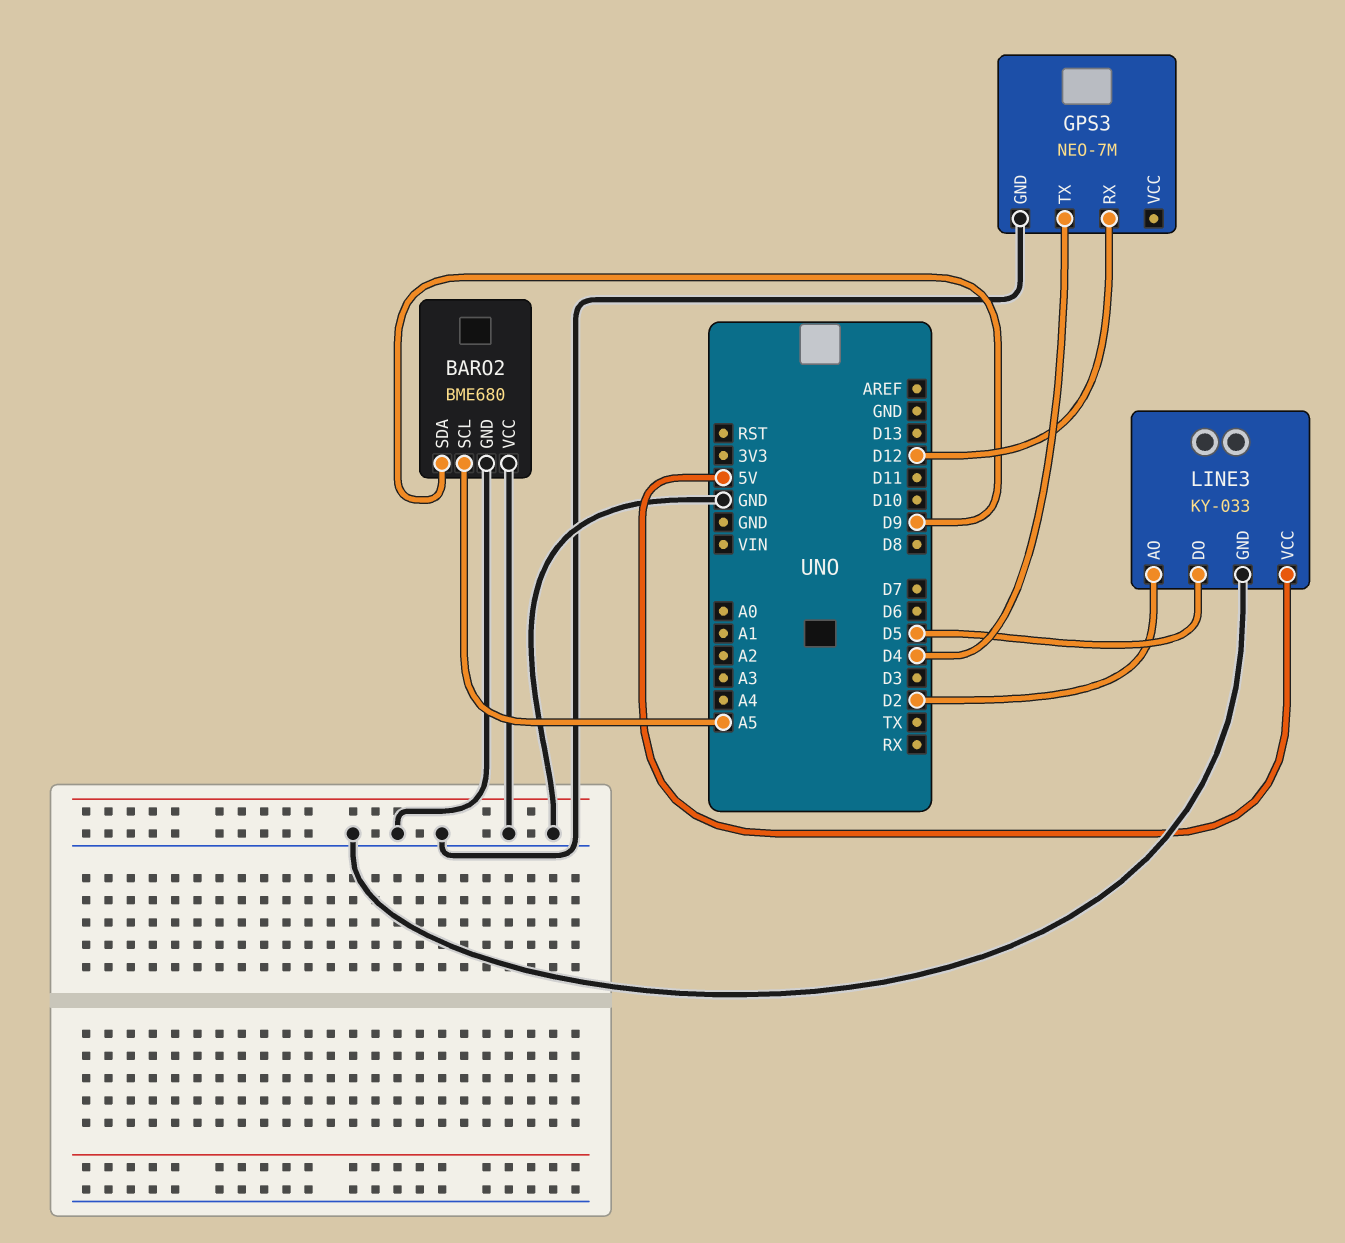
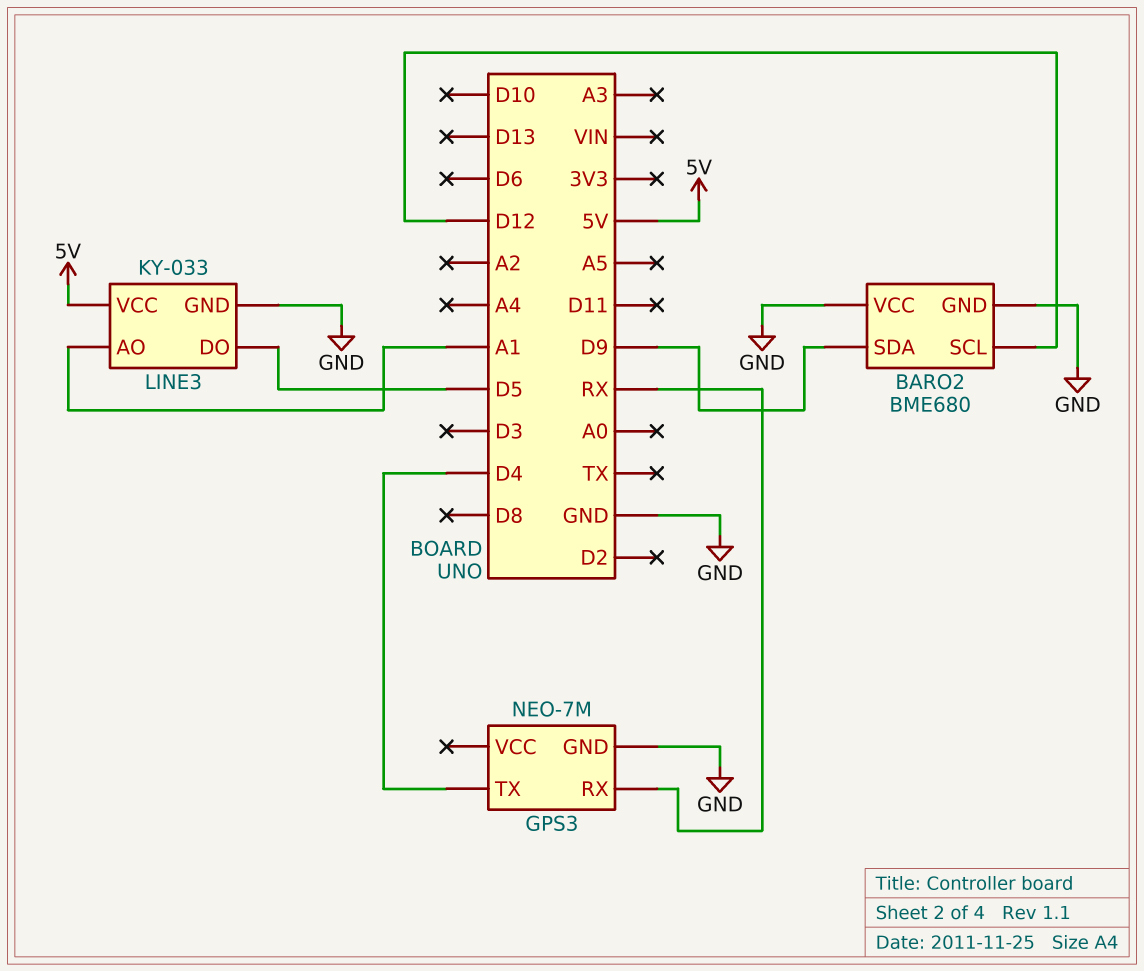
BARO2 pin SCL: A5 -> D12
GPS3 pin RX: D12 -> RX
LINE3 pin AO: D2 -> A1

